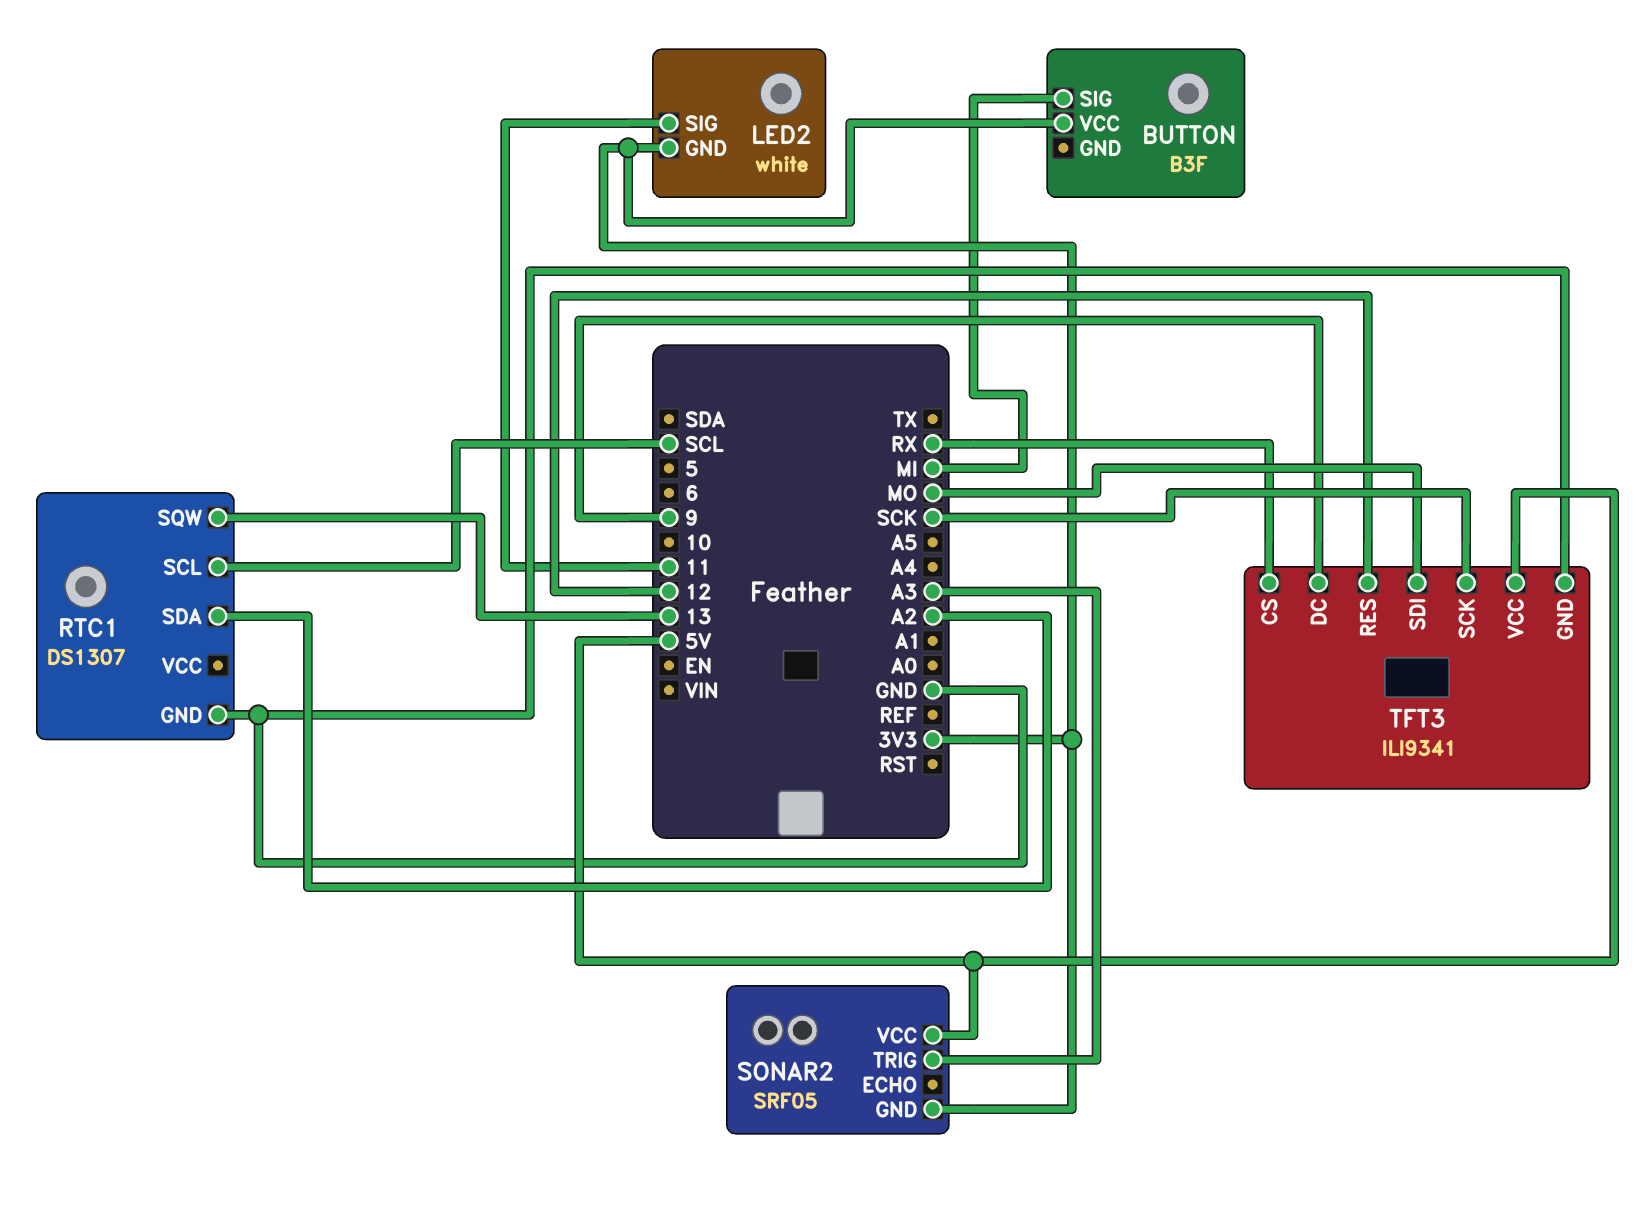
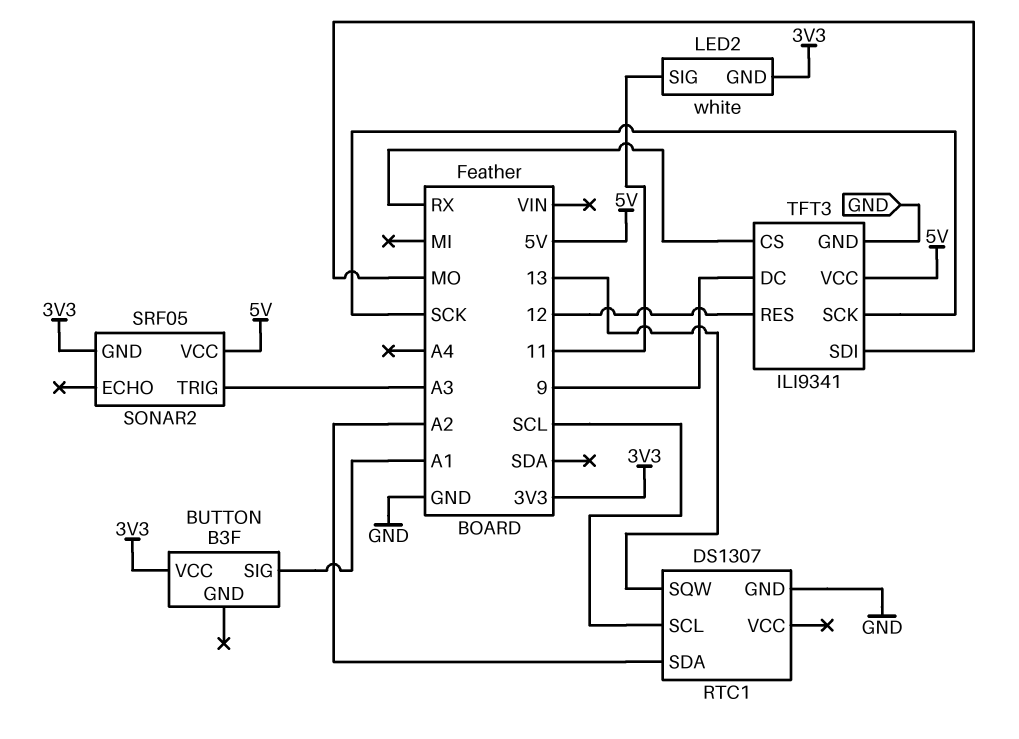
BUTTON pin SIG: MI -> A1

